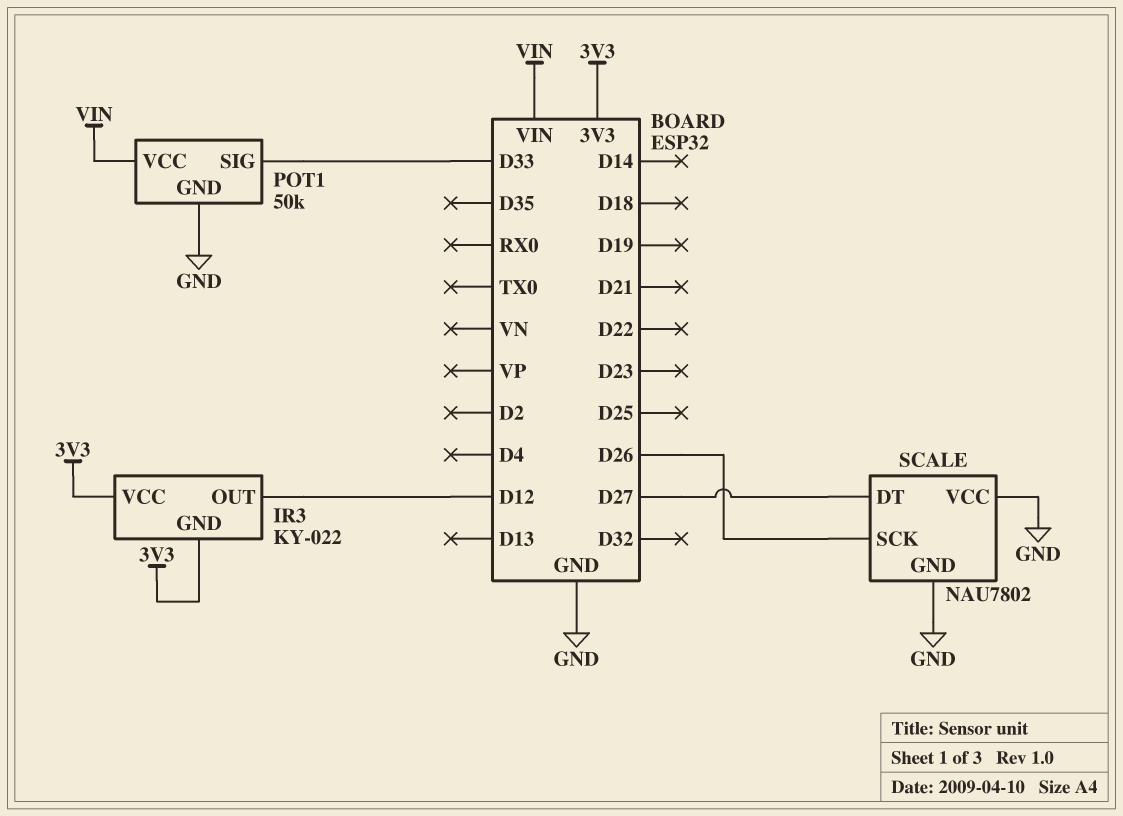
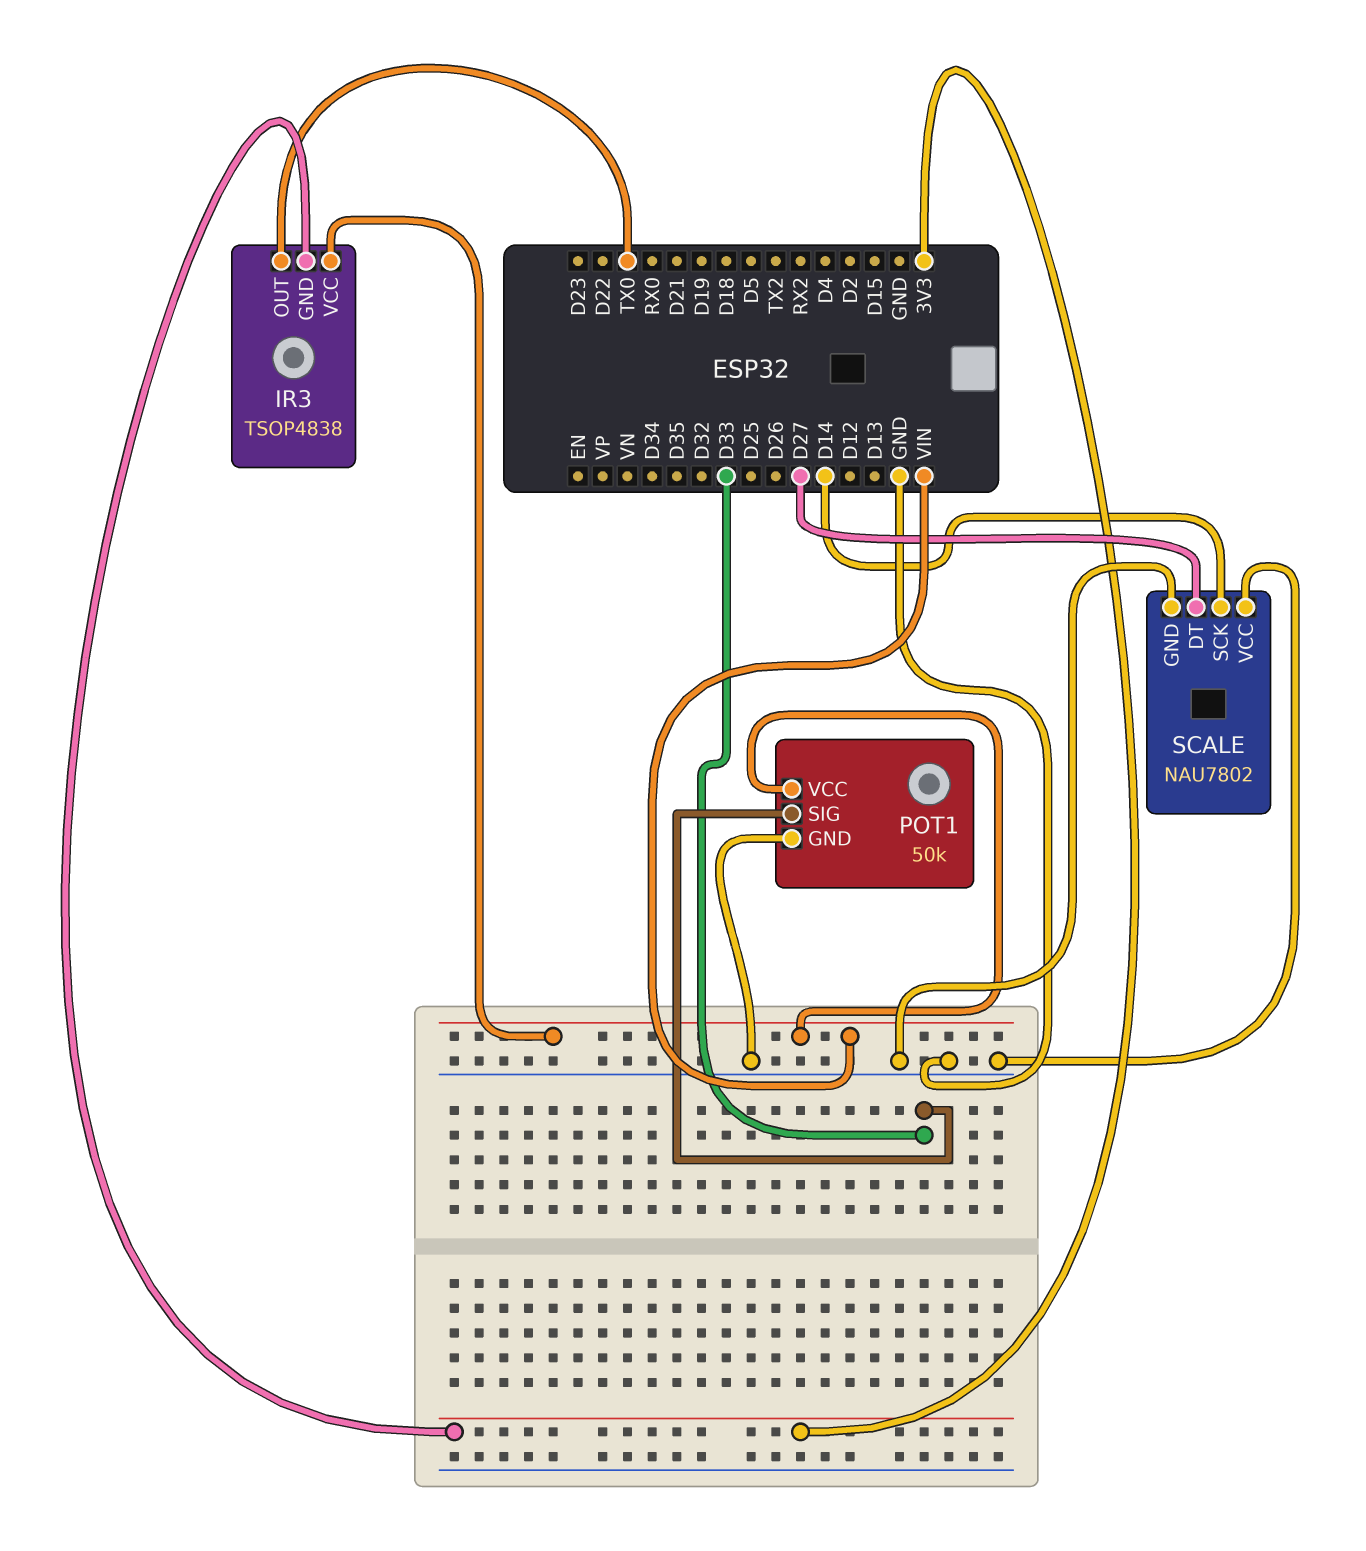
IR3: KY-022 -> TSOP4838
IR3 pin OUT: D12 -> TX0
IR3 pin VCC: 3V3 -> VIN
SCALE pin SCK: D26 -> D14

